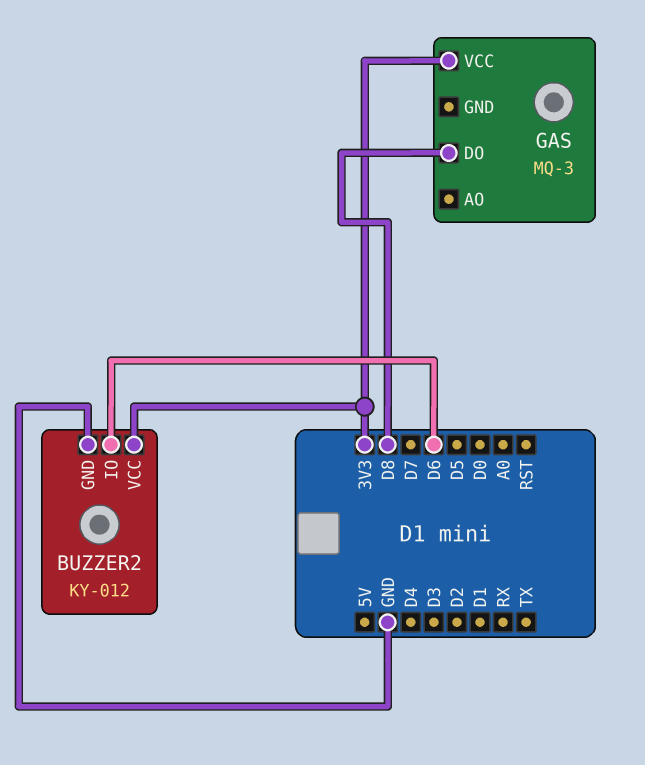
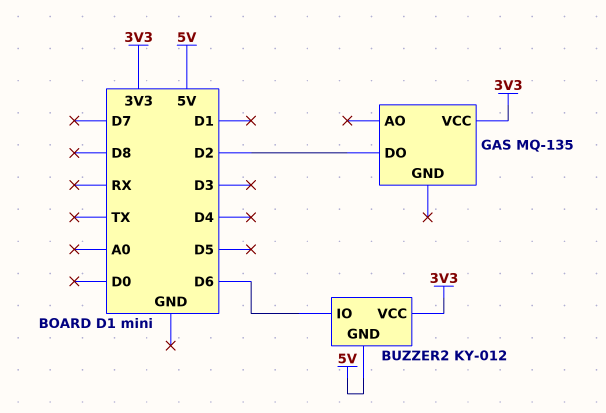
BUZZER2 pin GND: GND -> 5V
GAS: MQ-3 -> MQ-135
GAS pin DO: D8 -> D2

